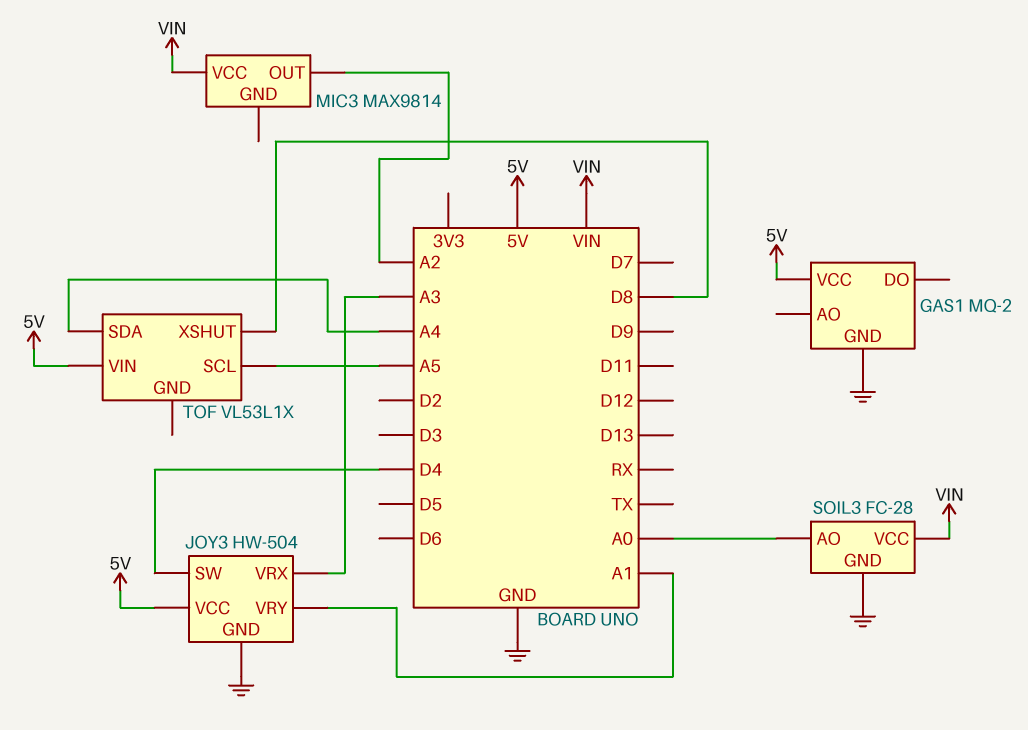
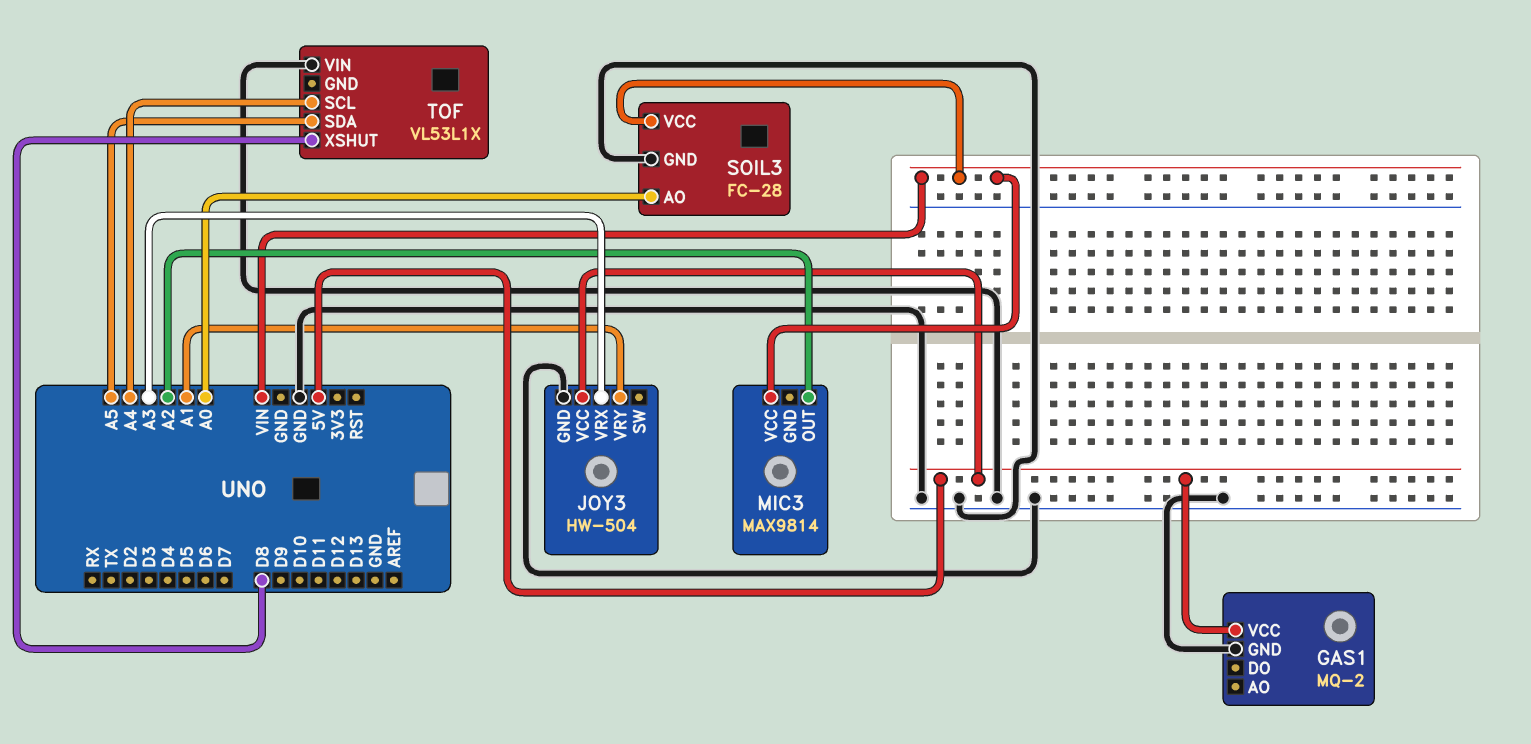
JOY3 pin SW: D4 -> none
TOF pin SCL: A5 -> A4
TOF pin SDA: A4 -> A5
TOF pin VIN: 5V -> GND

